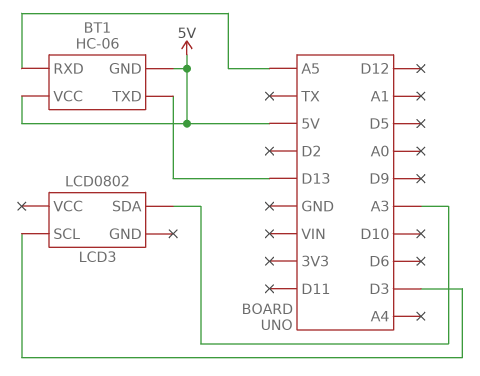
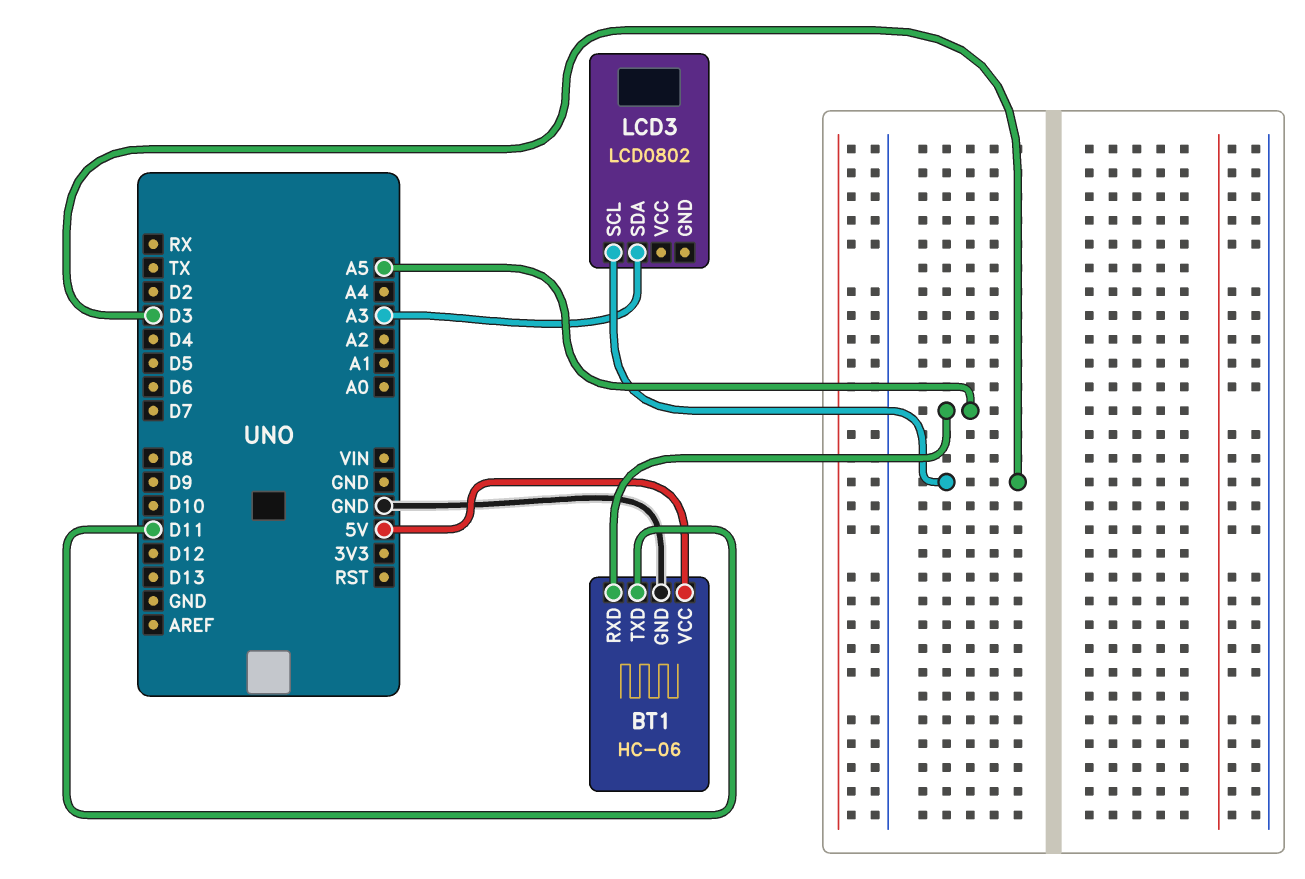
BT1 pin GND: 5V -> GND
BT1 pin TXD: D13 -> D11

